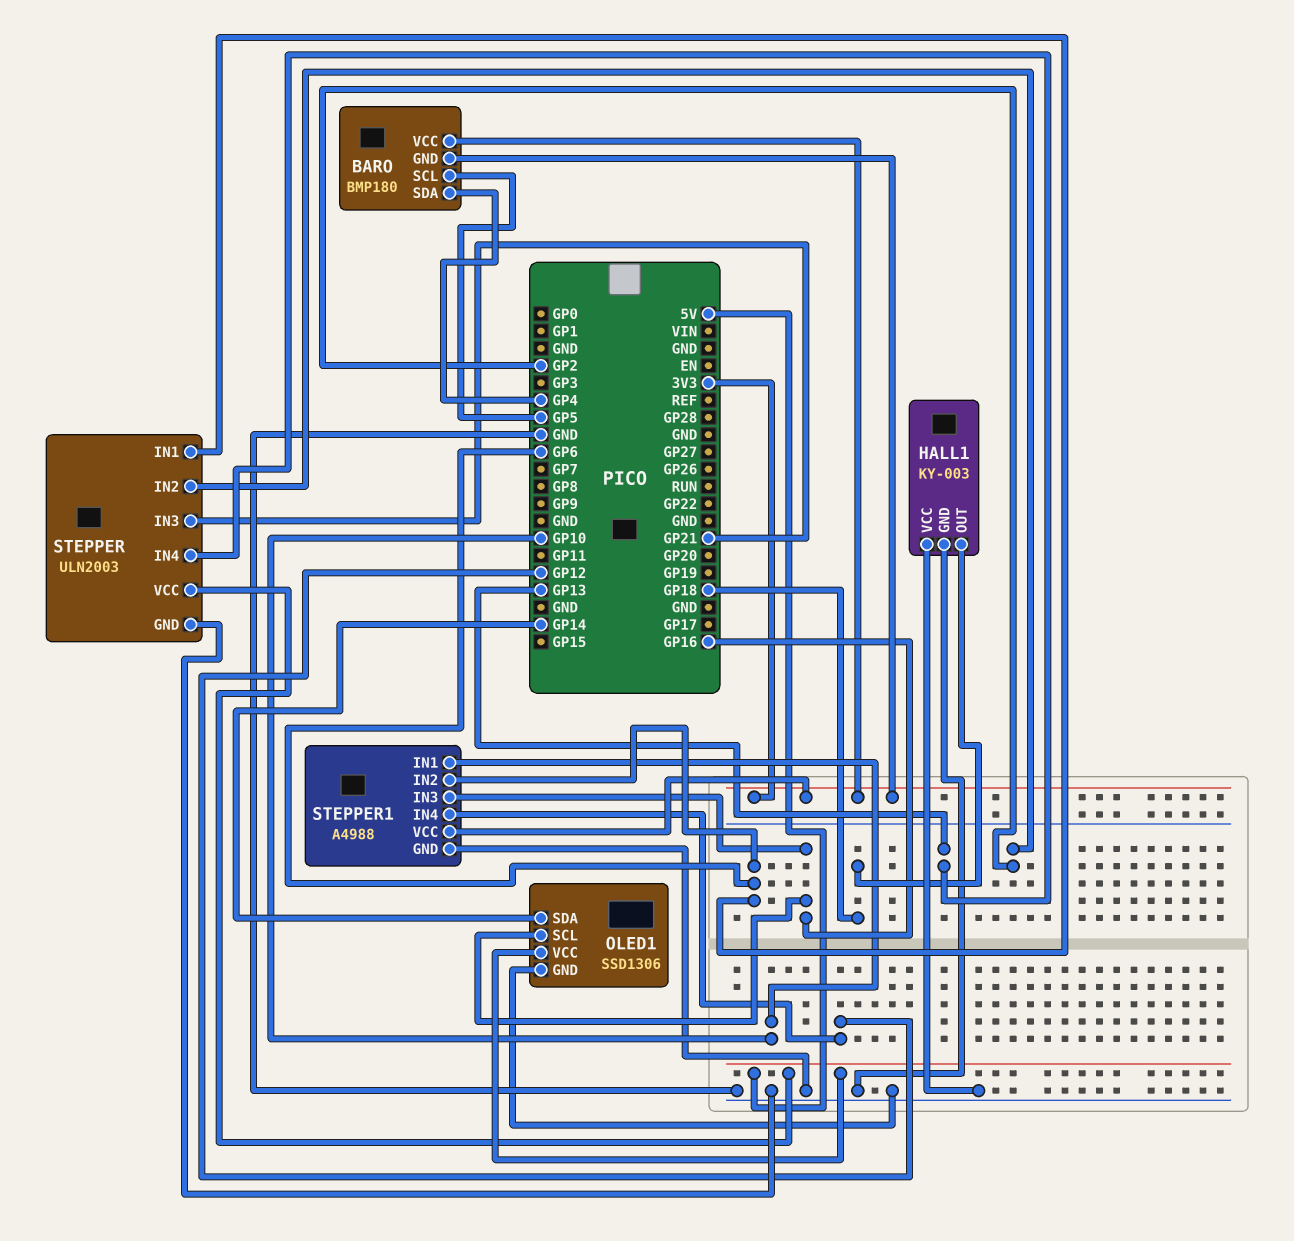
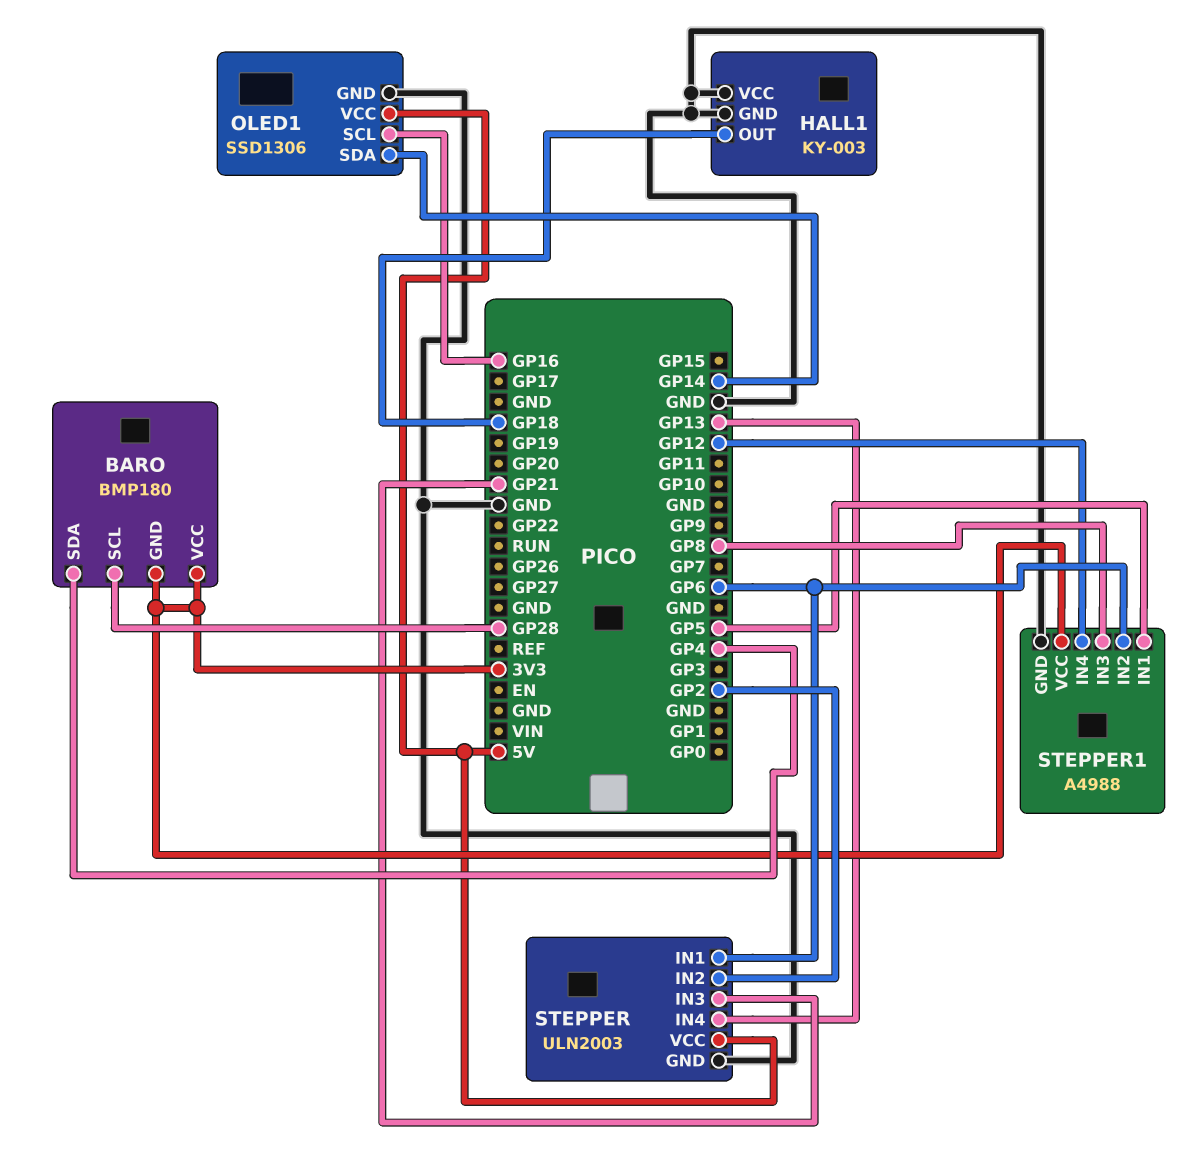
BARO pin SCL: GP5 -> GP28
STEPPER1 pin IN1: GP10 -> GP5
STEPPER1 pin IN3: GP16 -> GP8

